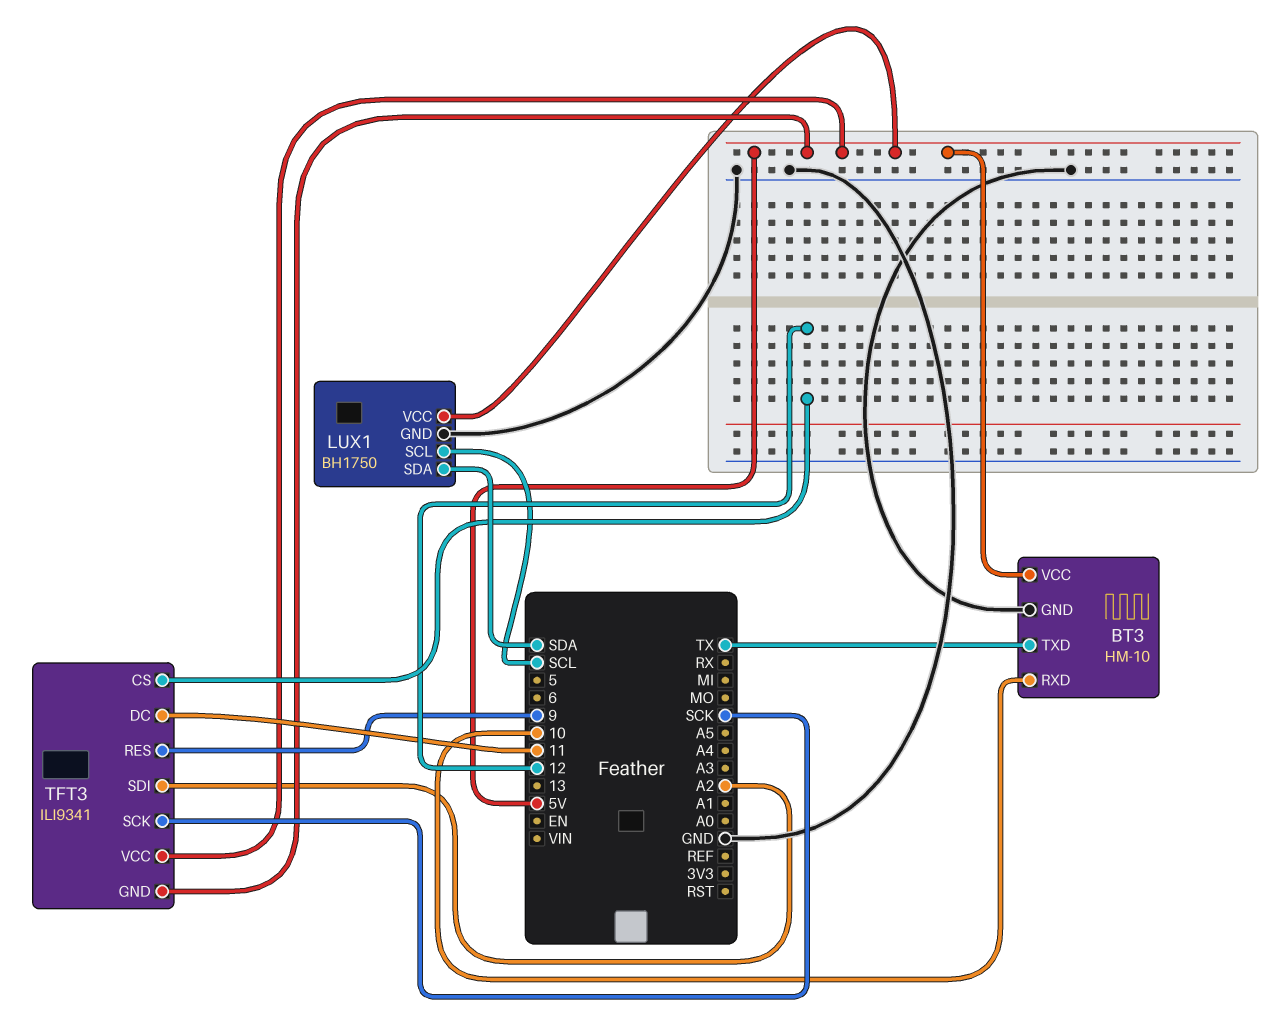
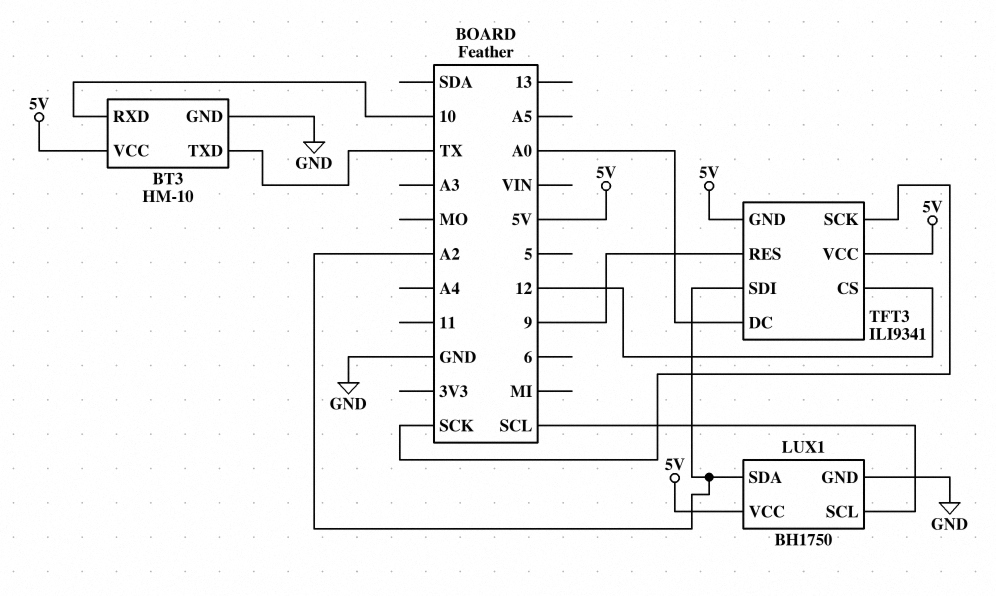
LUX1 pin SDA: SDA -> A2
TFT3 pin DC: 11 -> A0

